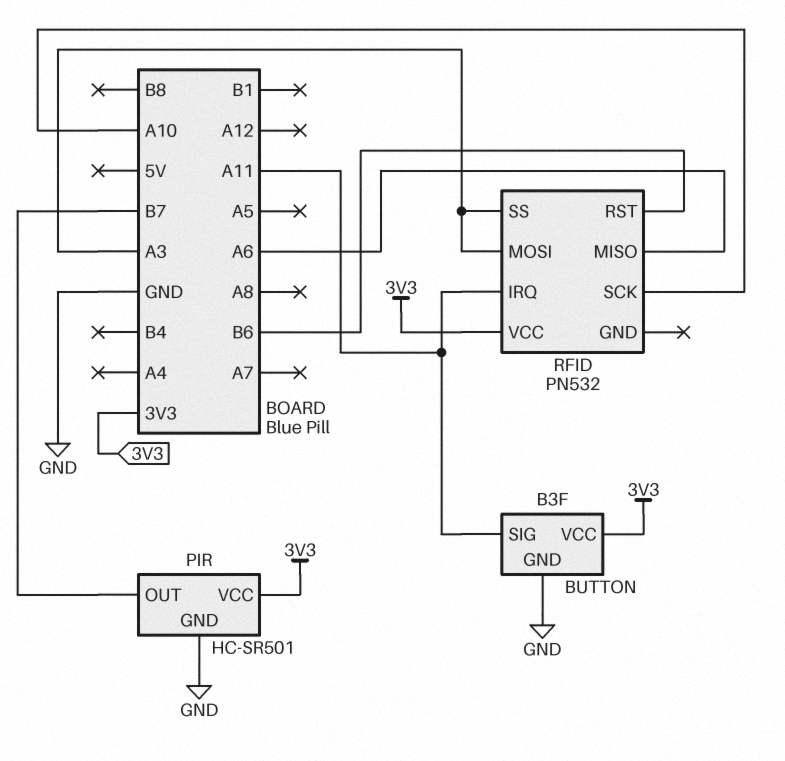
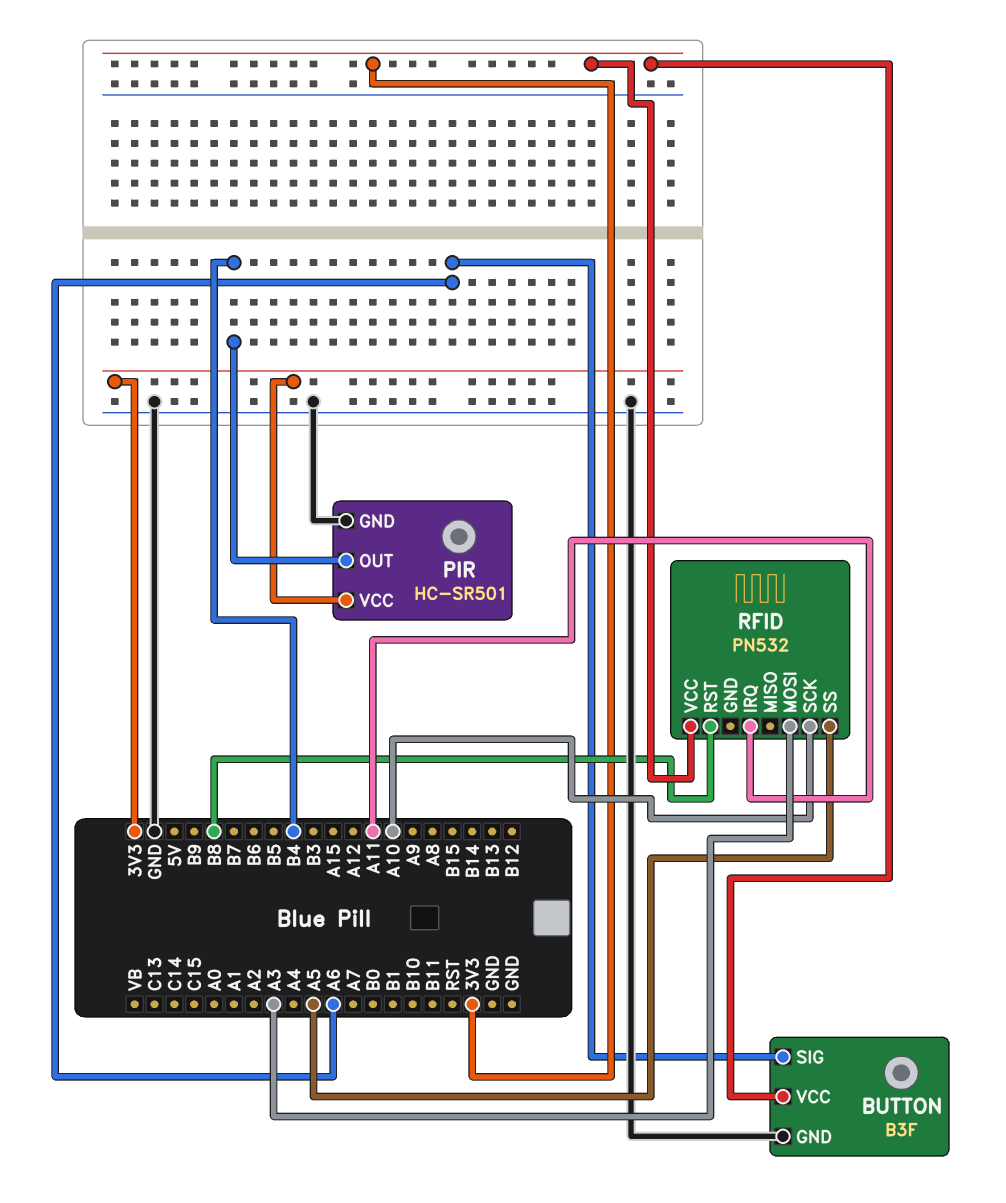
BUTTON pin SIG: A11 -> A6
PIR pin OUT: B7 -> B4
RFID pin MISO: A6 -> none
RFID pin RST: B6 -> B8
RFID pin SS: A3 -> A5

